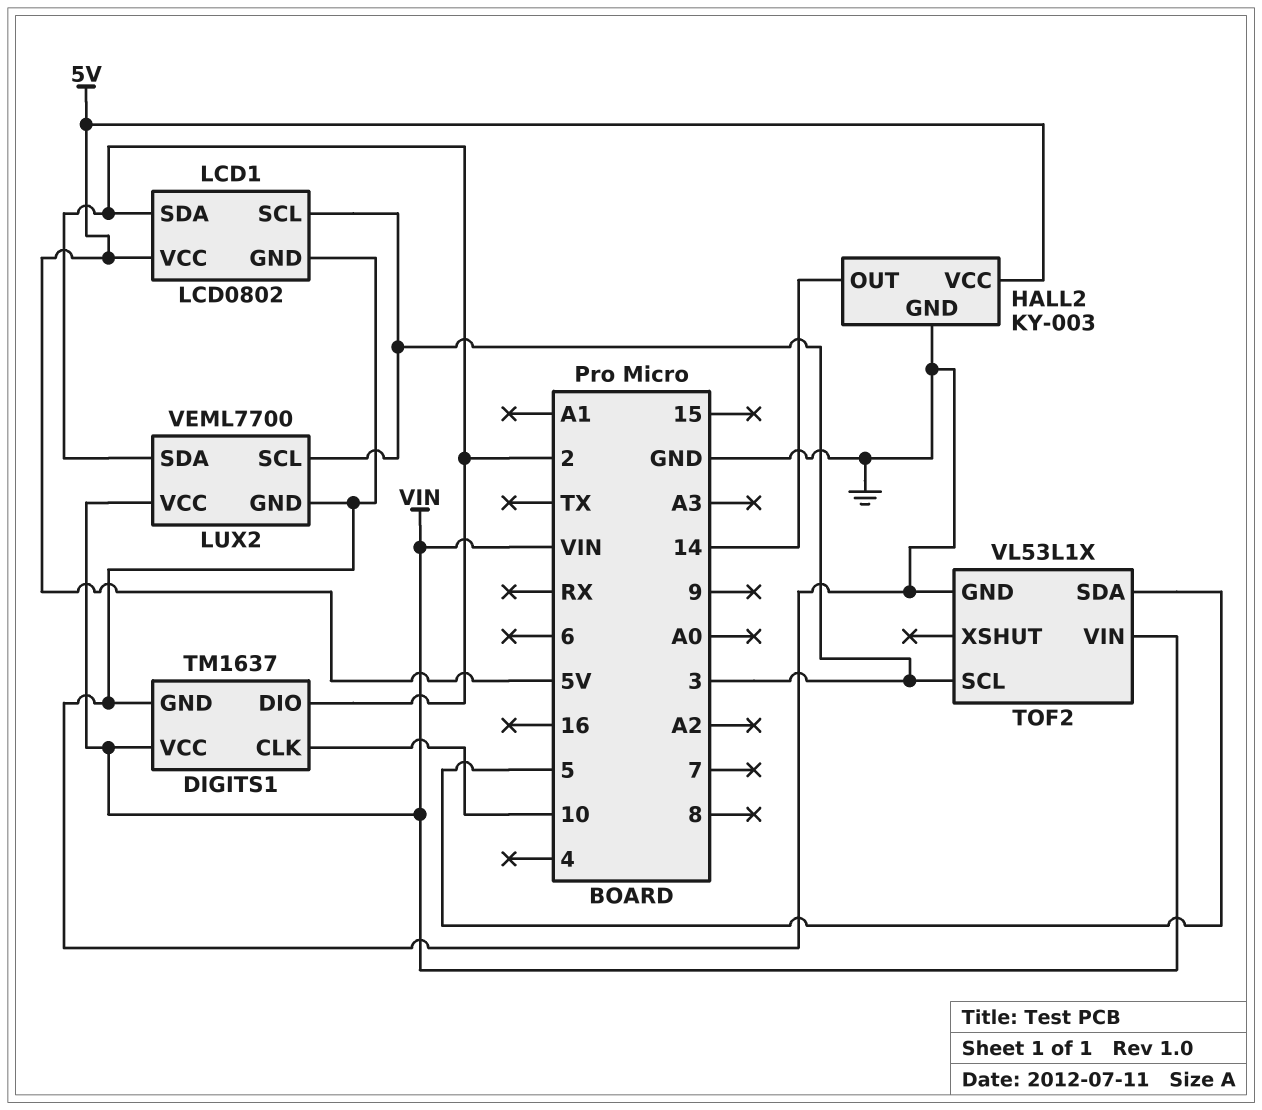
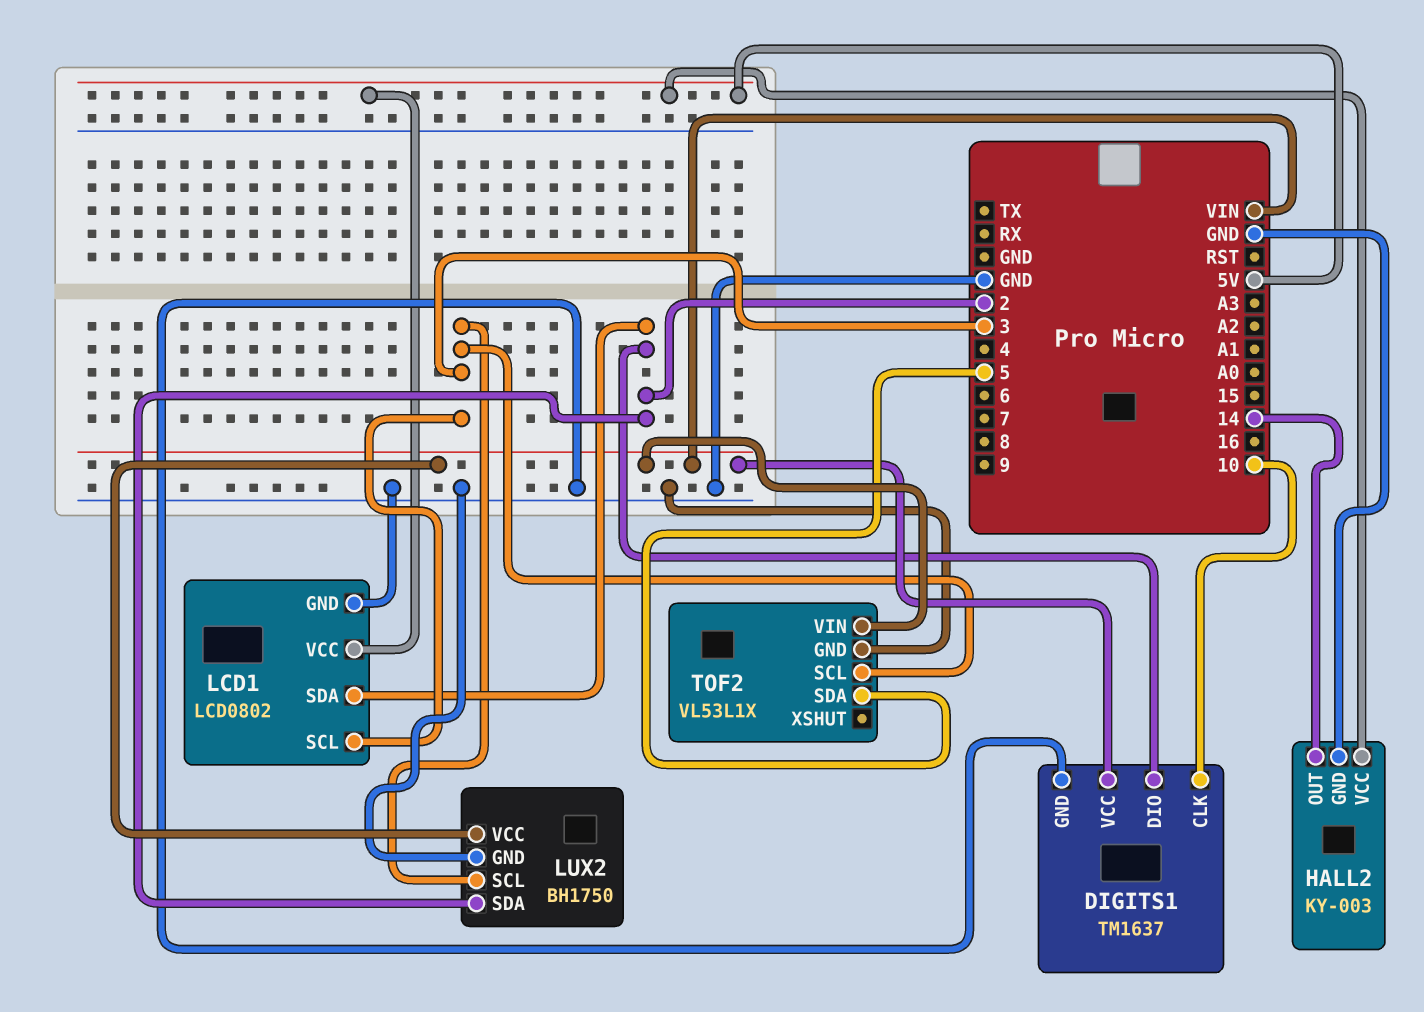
LUX2: VEML7700 -> BH1750

